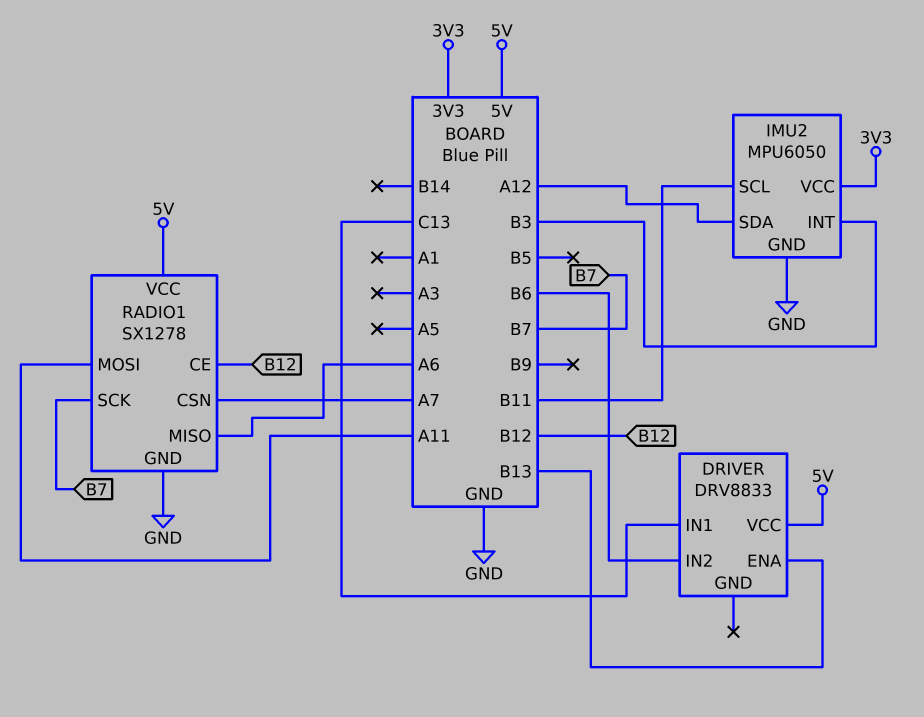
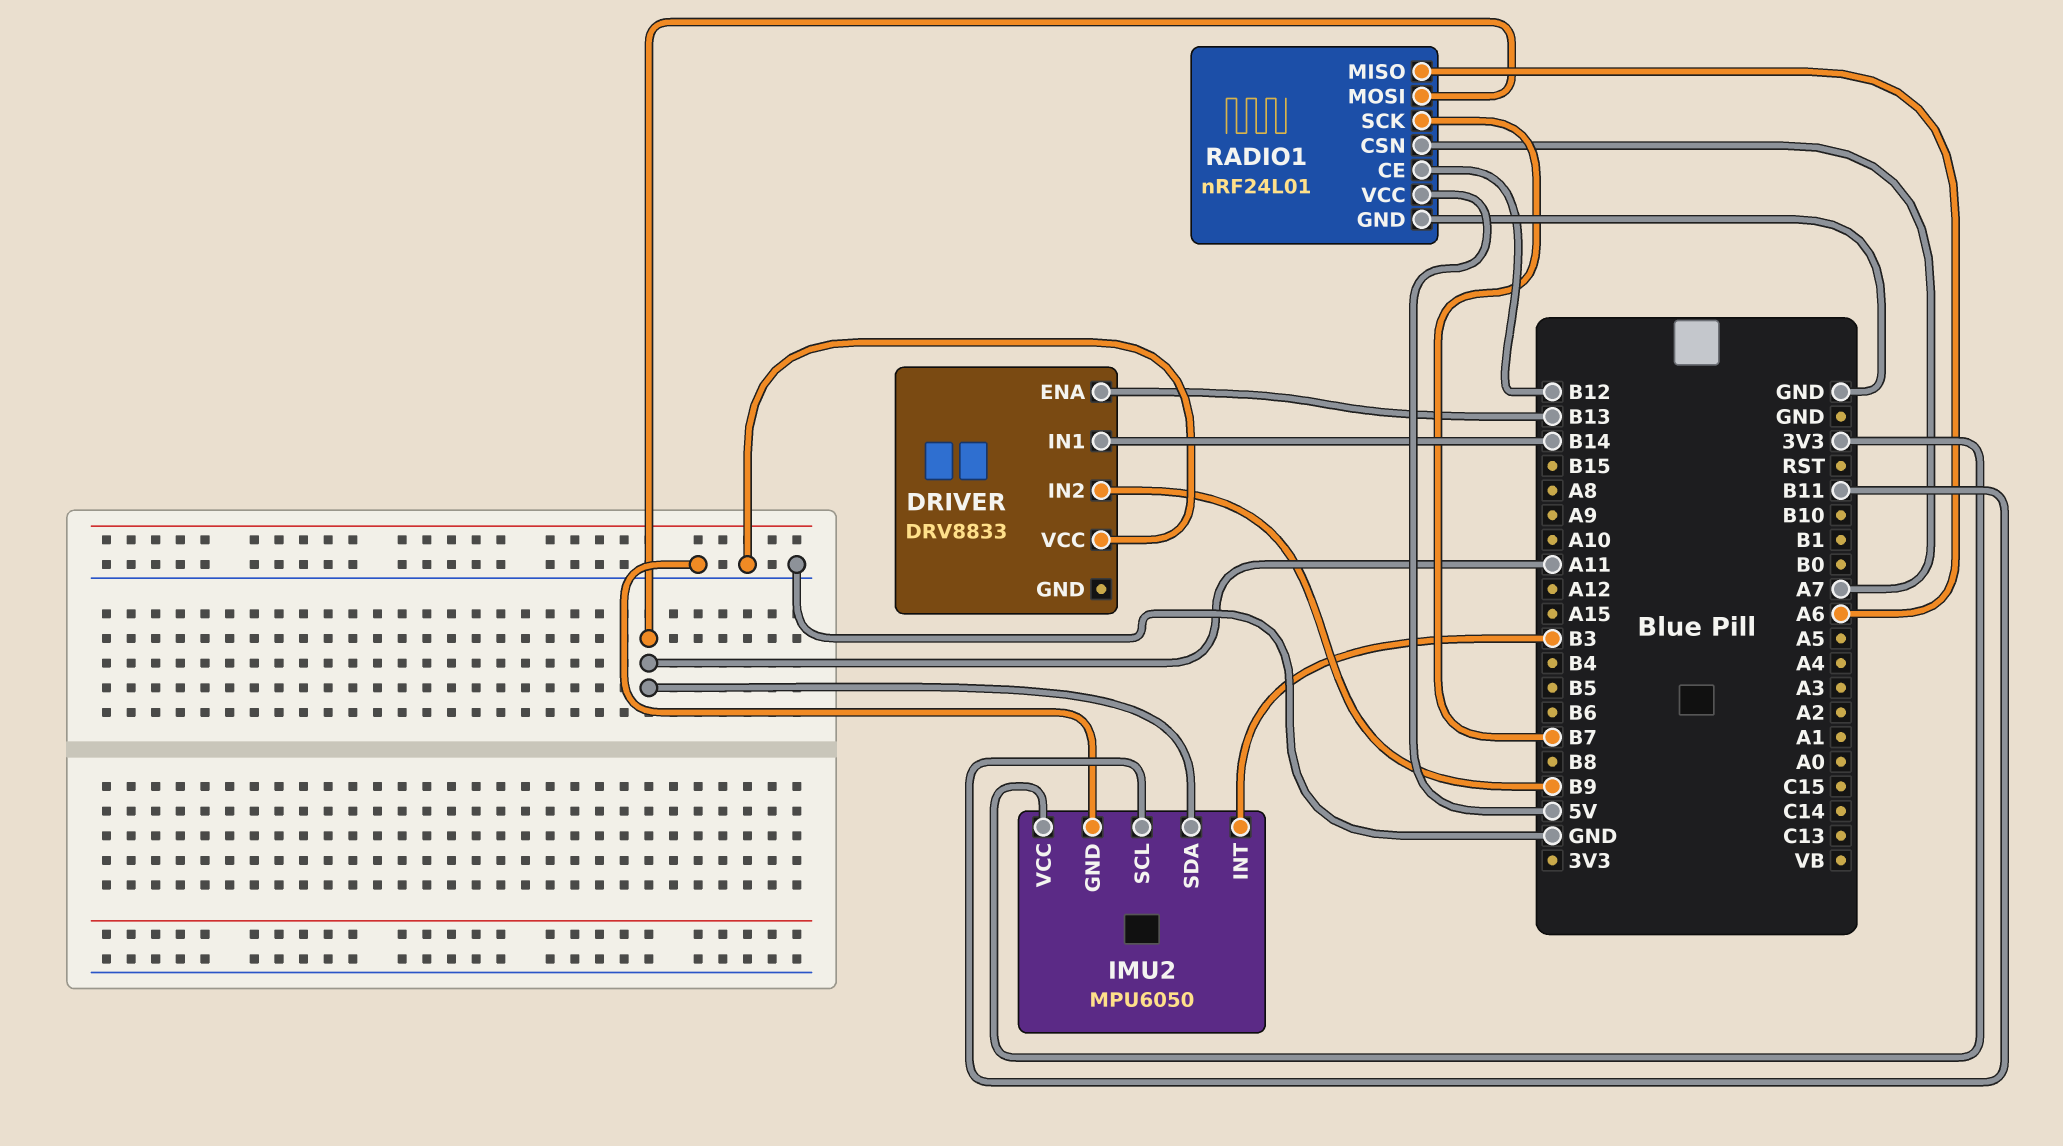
DRIVER pin IN1: C13 -> B14
DRIVER pin IN2: B6 -> B9
DRIVER pin VCC: 5V -> GND
IMU2 pin SDA: A12 -> A11
RADIO1: SX1278 -> nRF24L01

